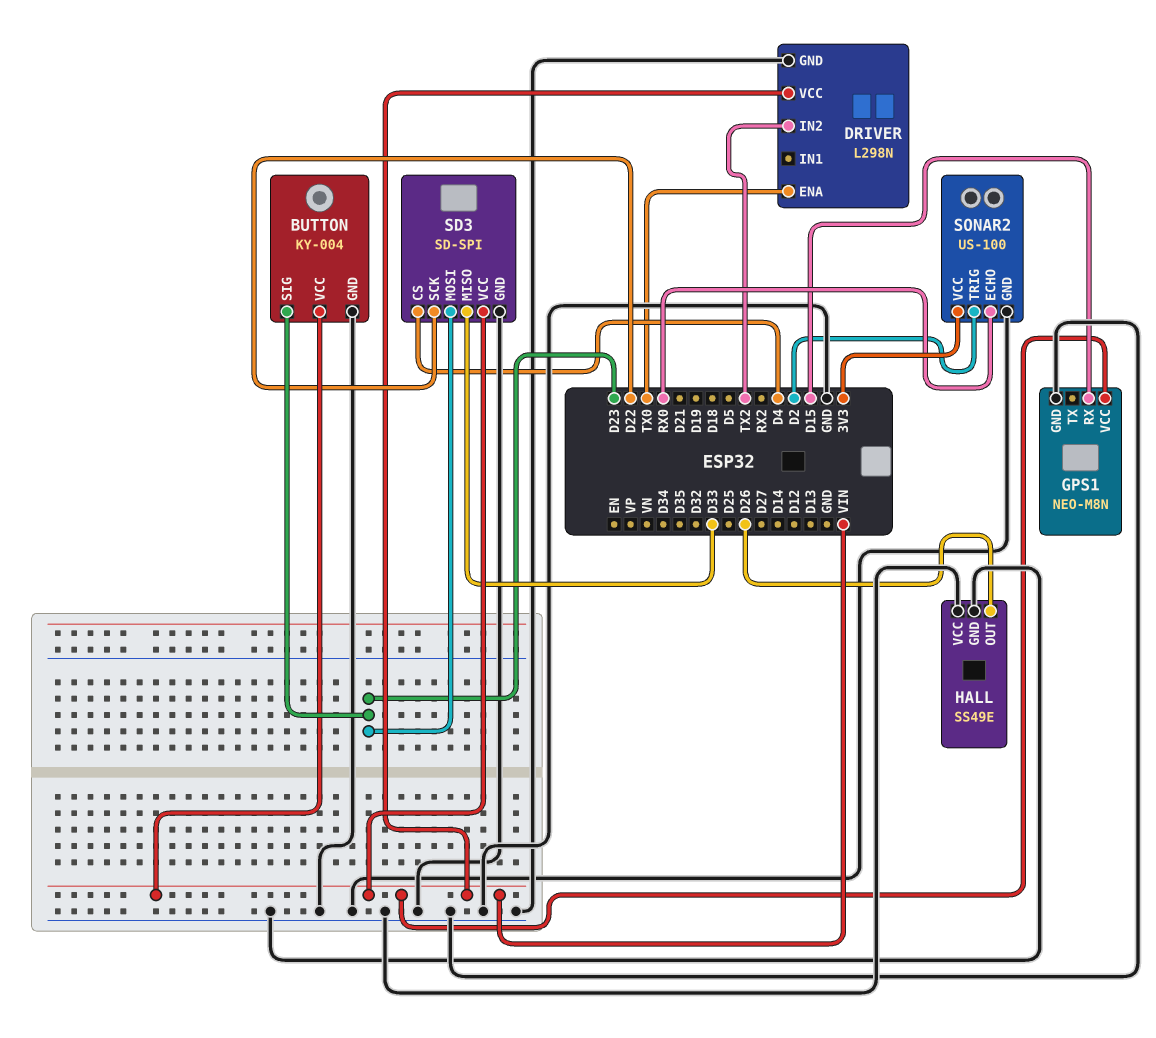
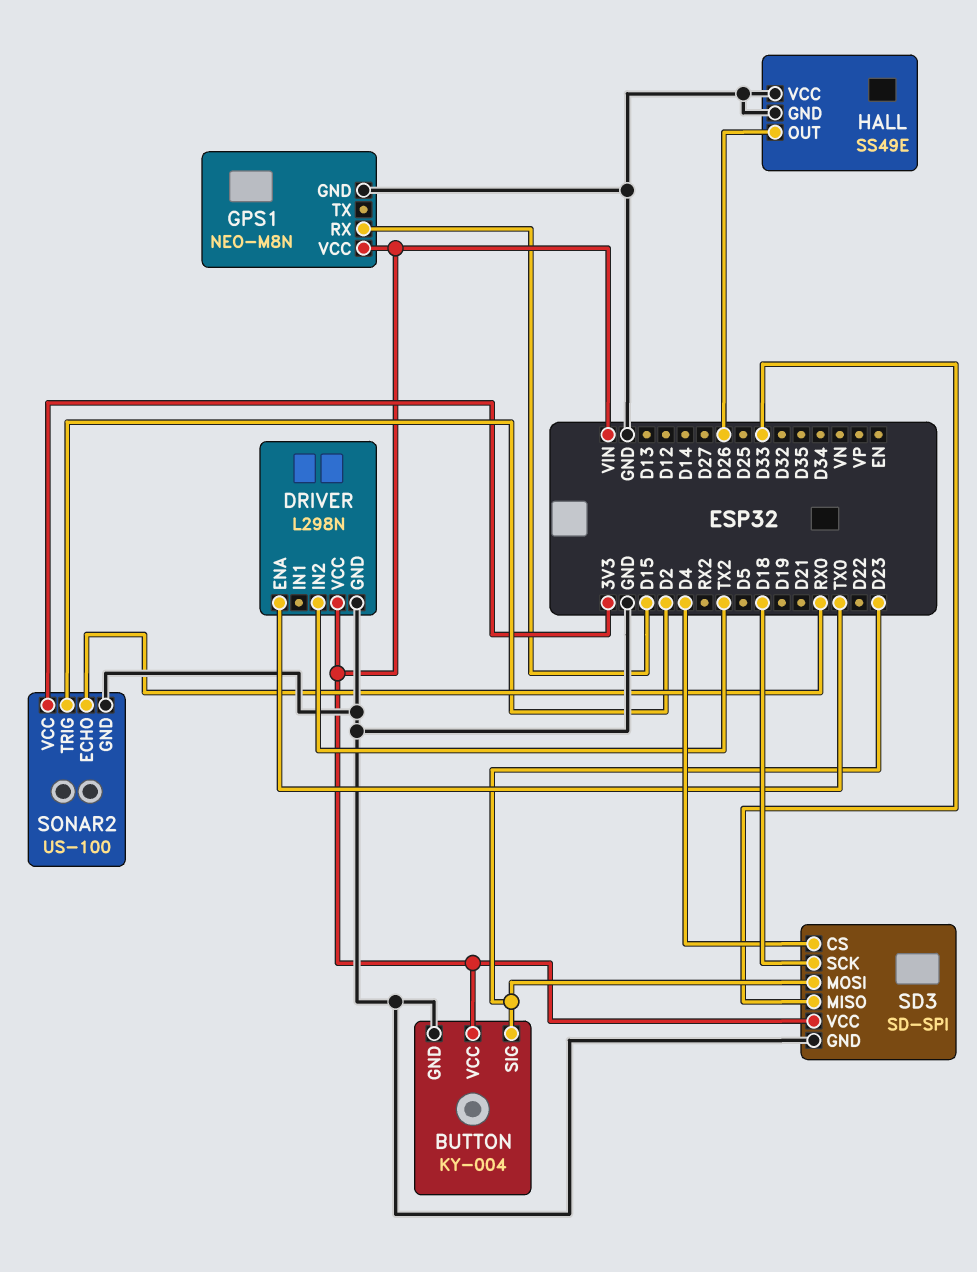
SD3 pin SCK: D22 -> D18

